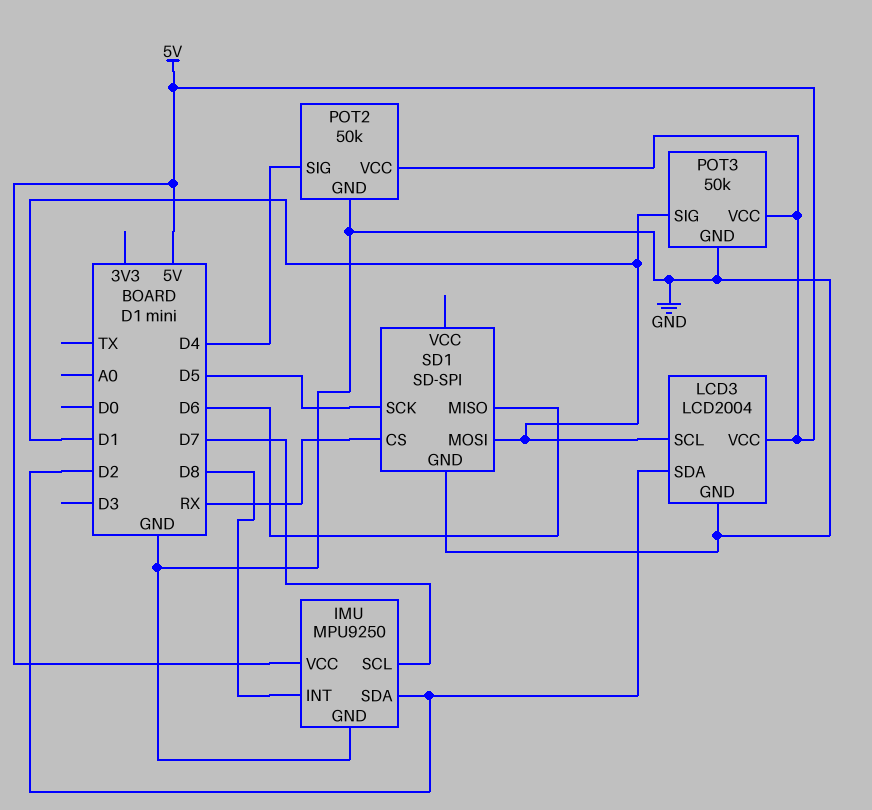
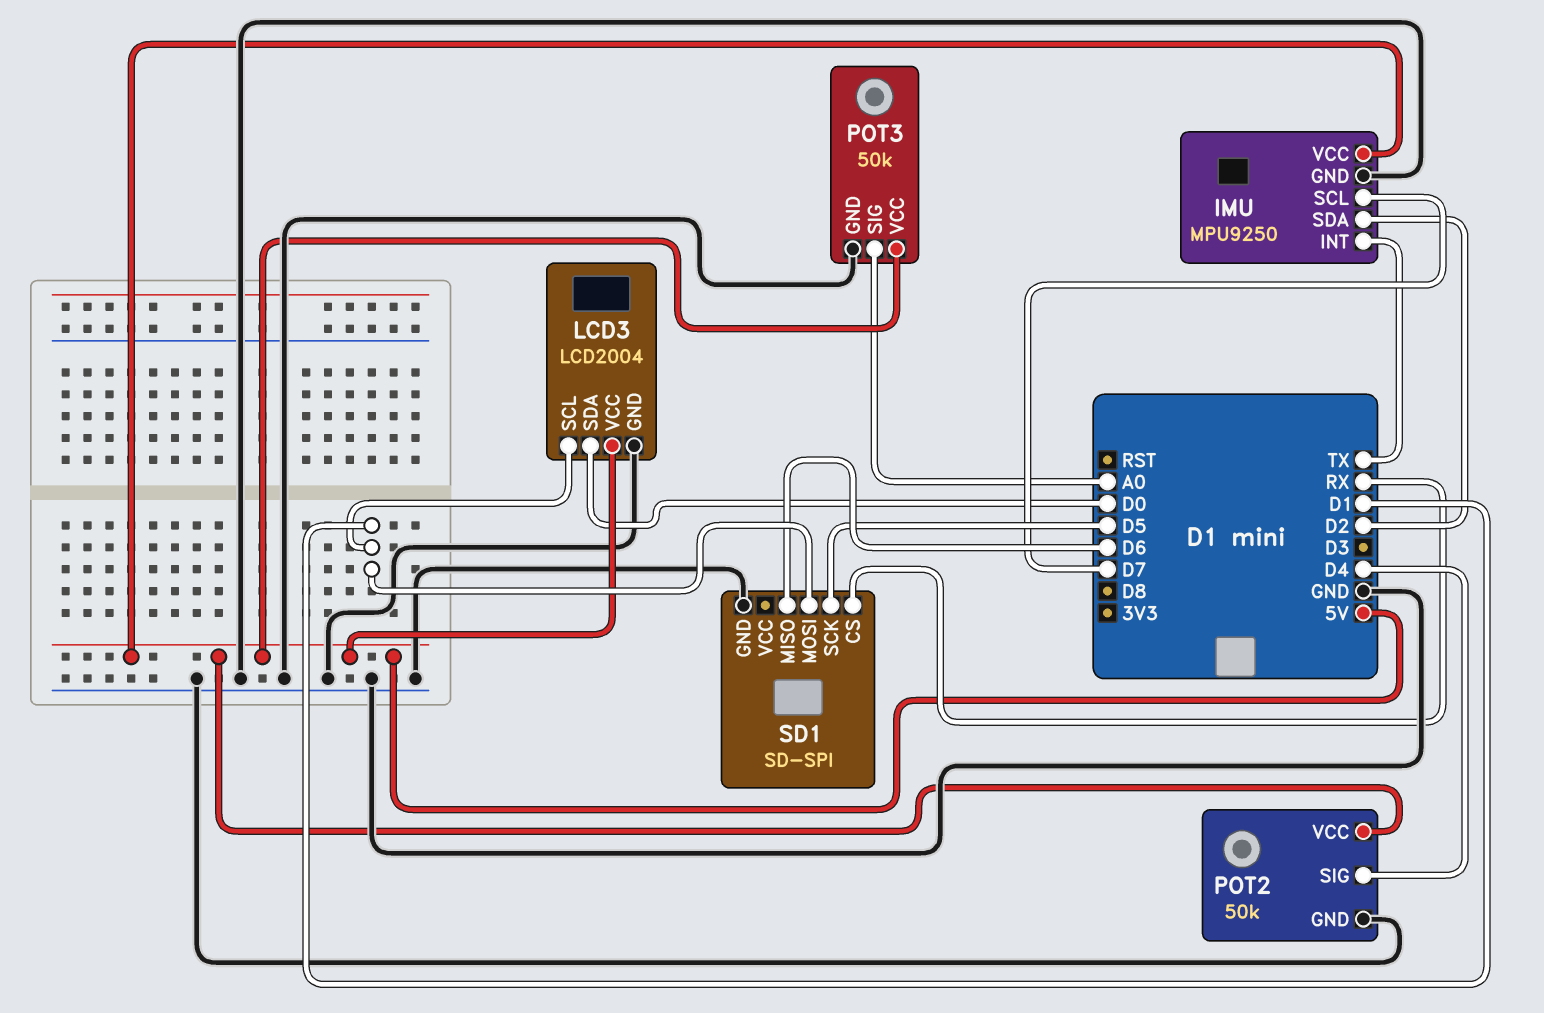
IMU pin INT: D8 -> TX
LCD3 pin SDA: D2 -> D0
POT3 pin SIG: D1 -> A0

